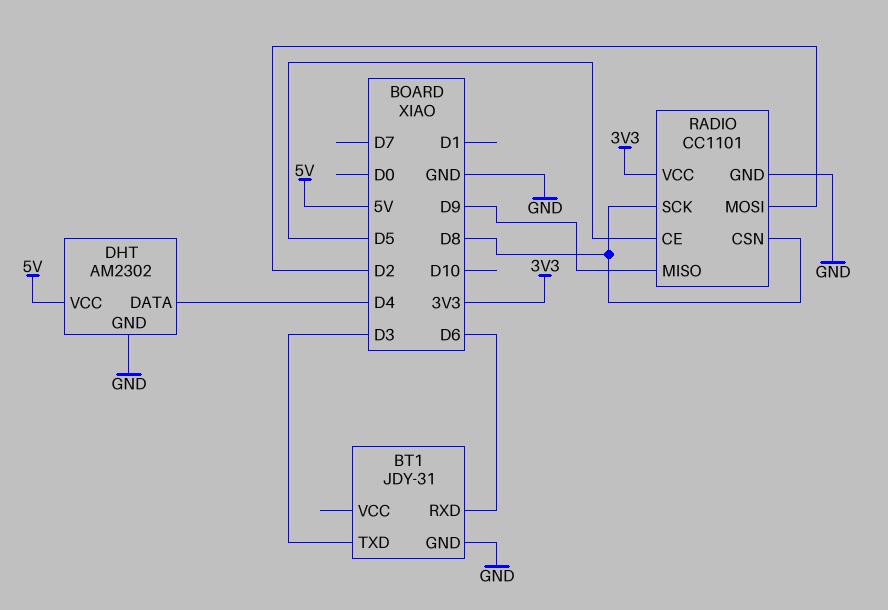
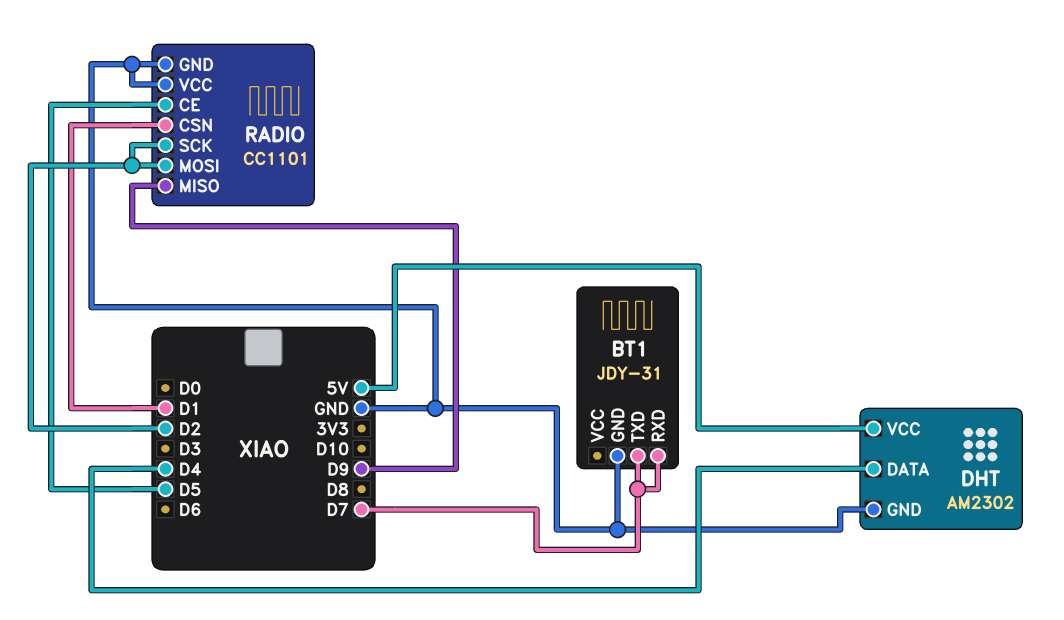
BT1 pin RXD: D6 -> D7
BT1 pin TXD: D3 -> D7
RADIO pin CSN: D8 -> D1
RADIO pin SCK: D8 -> D2
RADIO pin VCC: 3V3 -> GND

